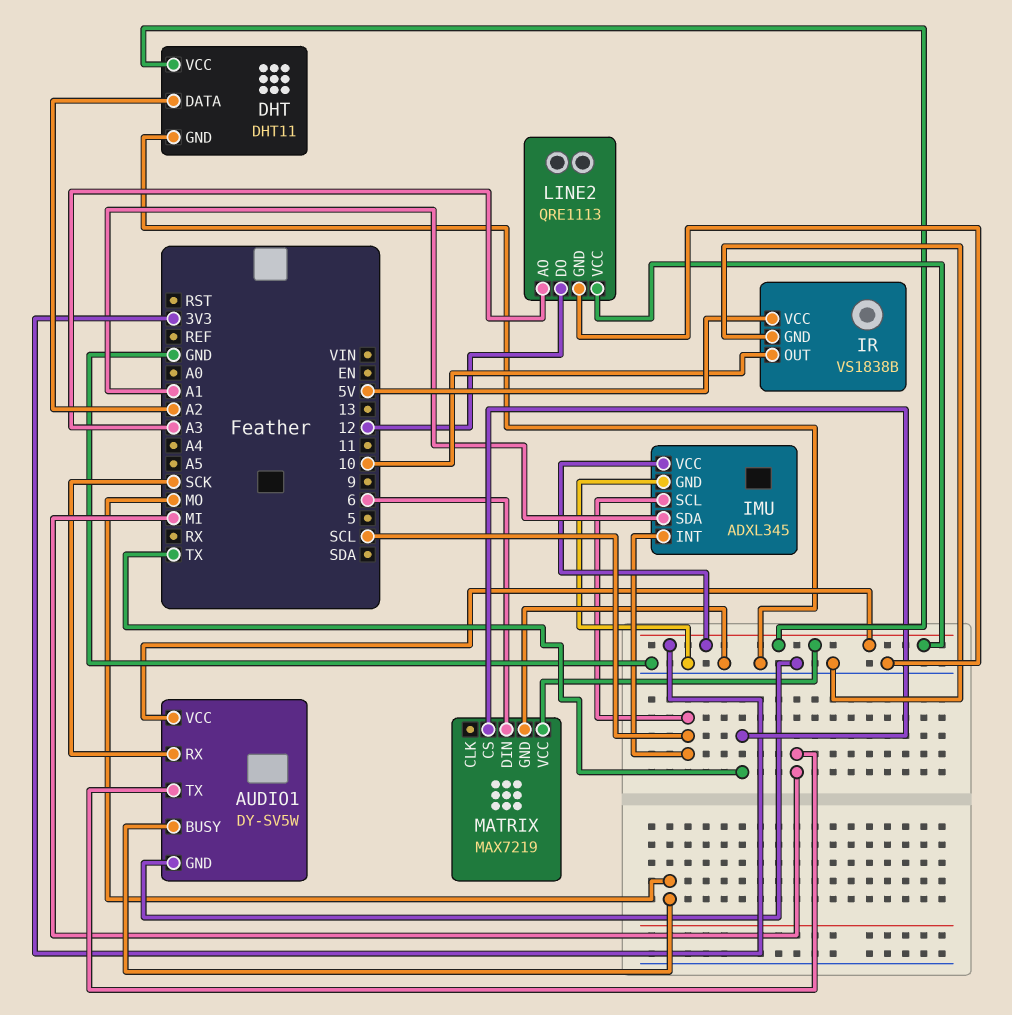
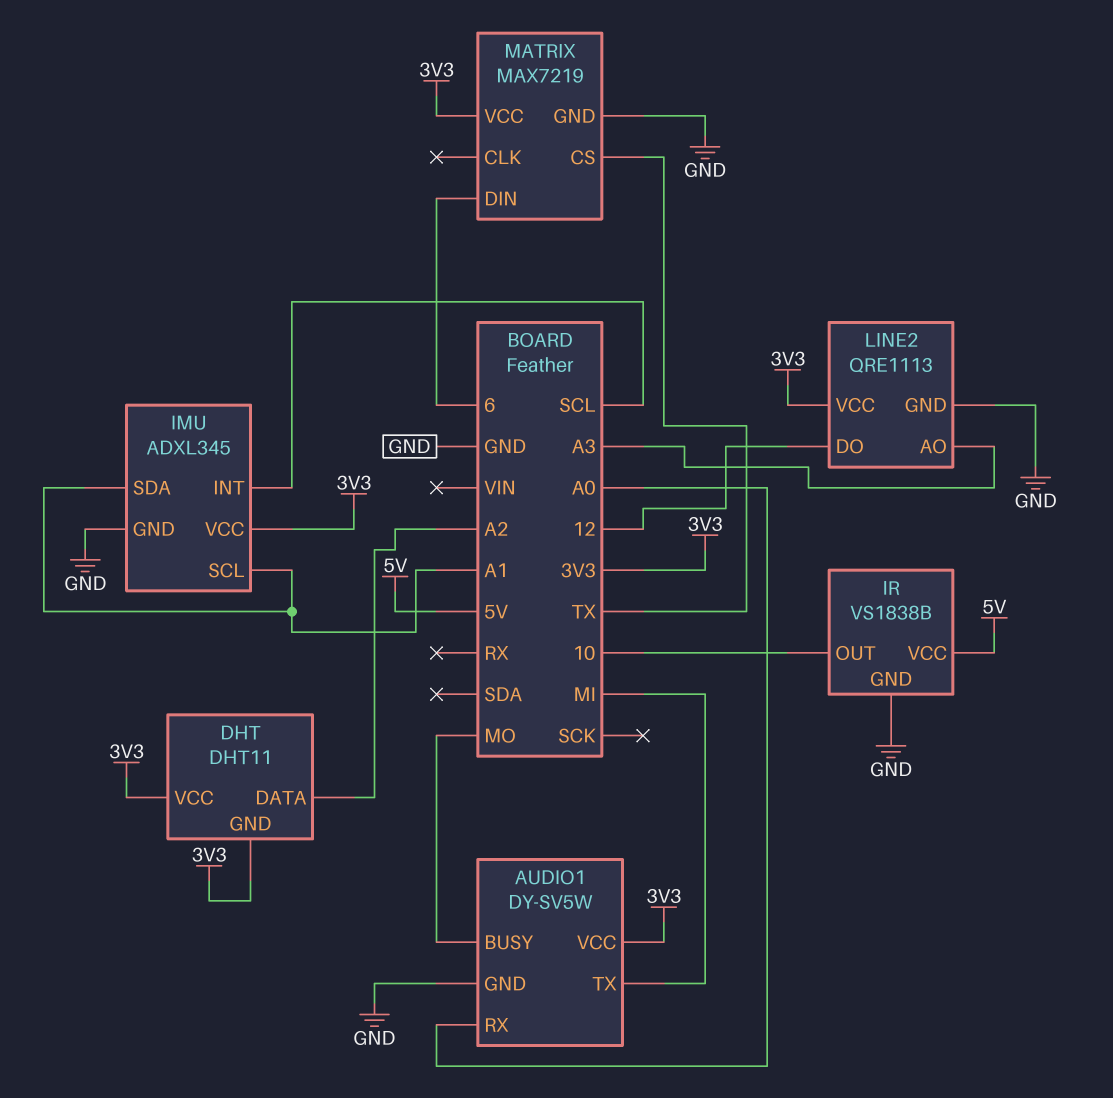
AUDIO1 pin RX: SCK -> A0
DHT pin GND: GND -> 3V3
IMU pin SCL: SCL -> A1

